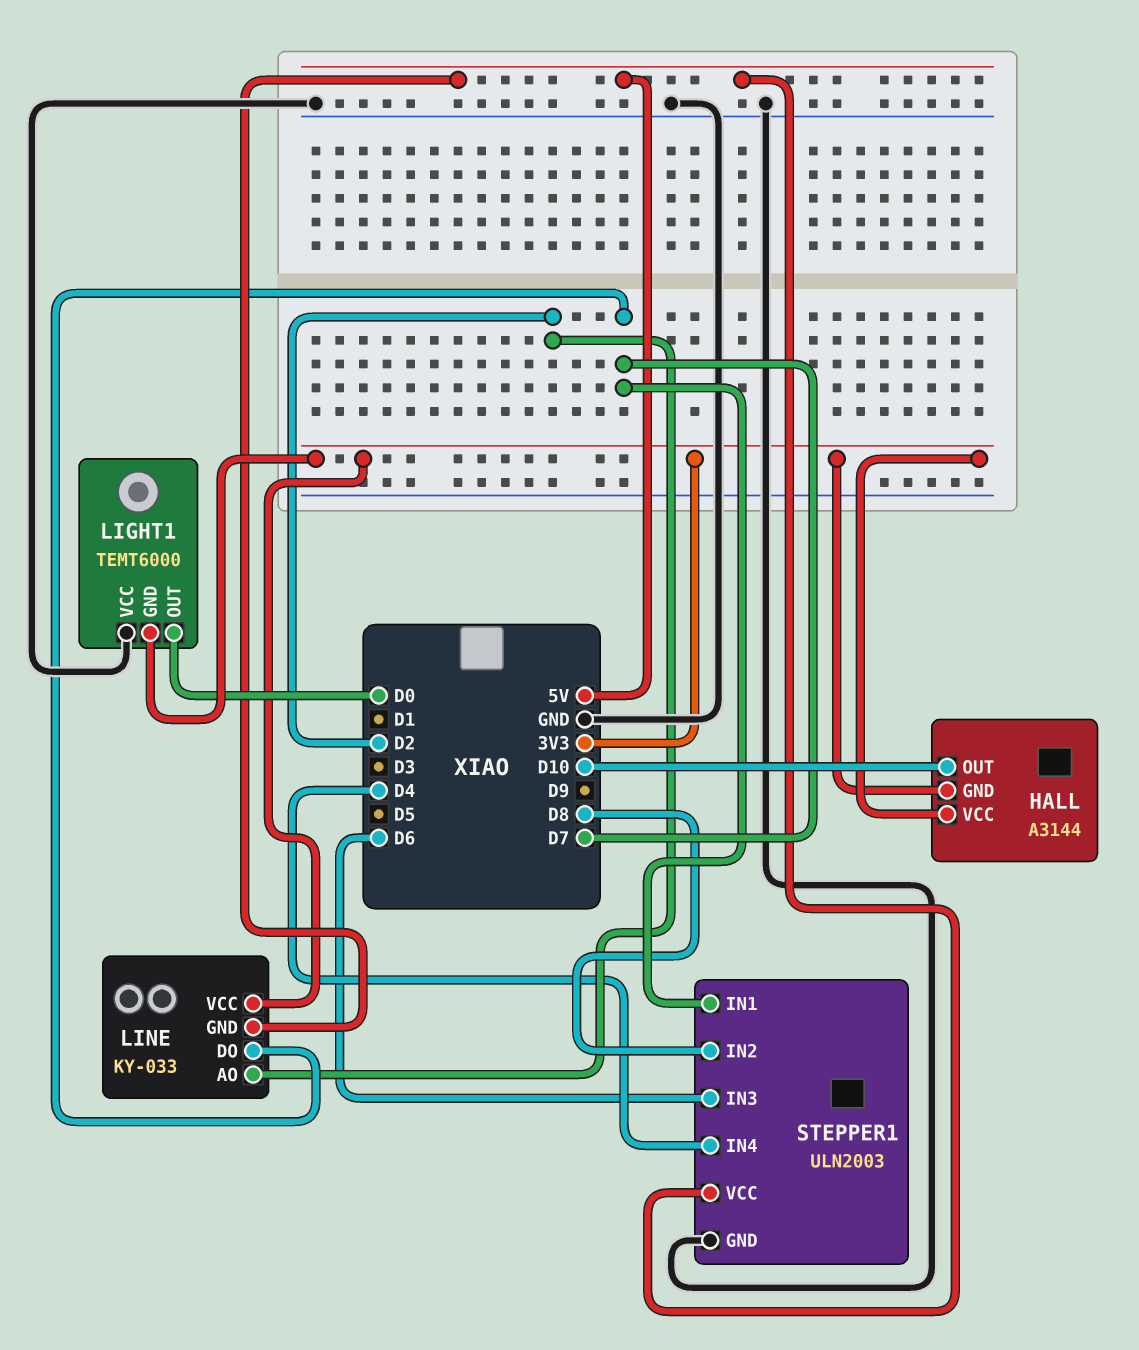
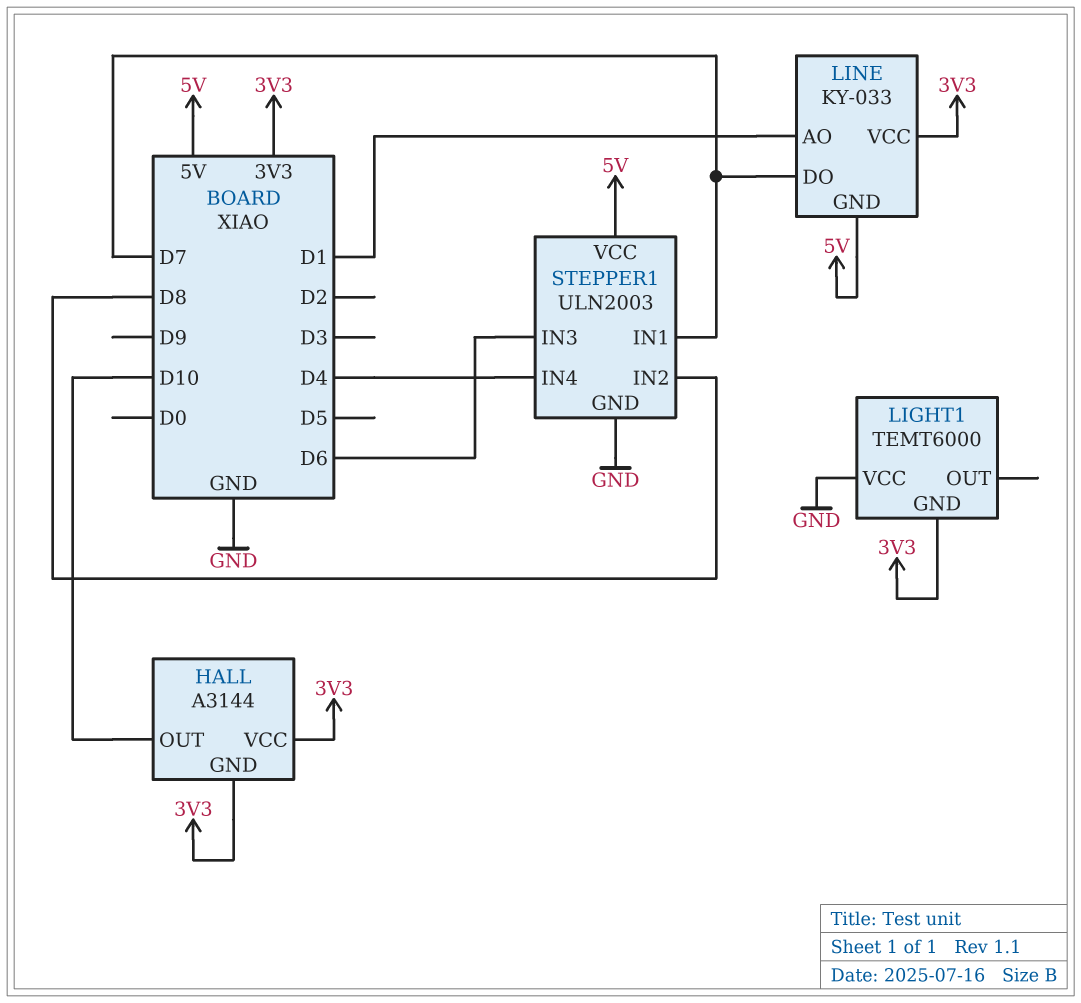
LIGHT1 pin OUT: D0 -> none
LINE pin AO: D2 -> D1

